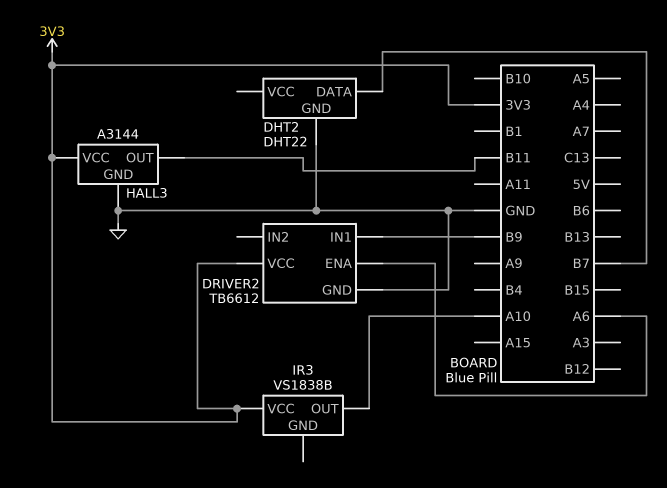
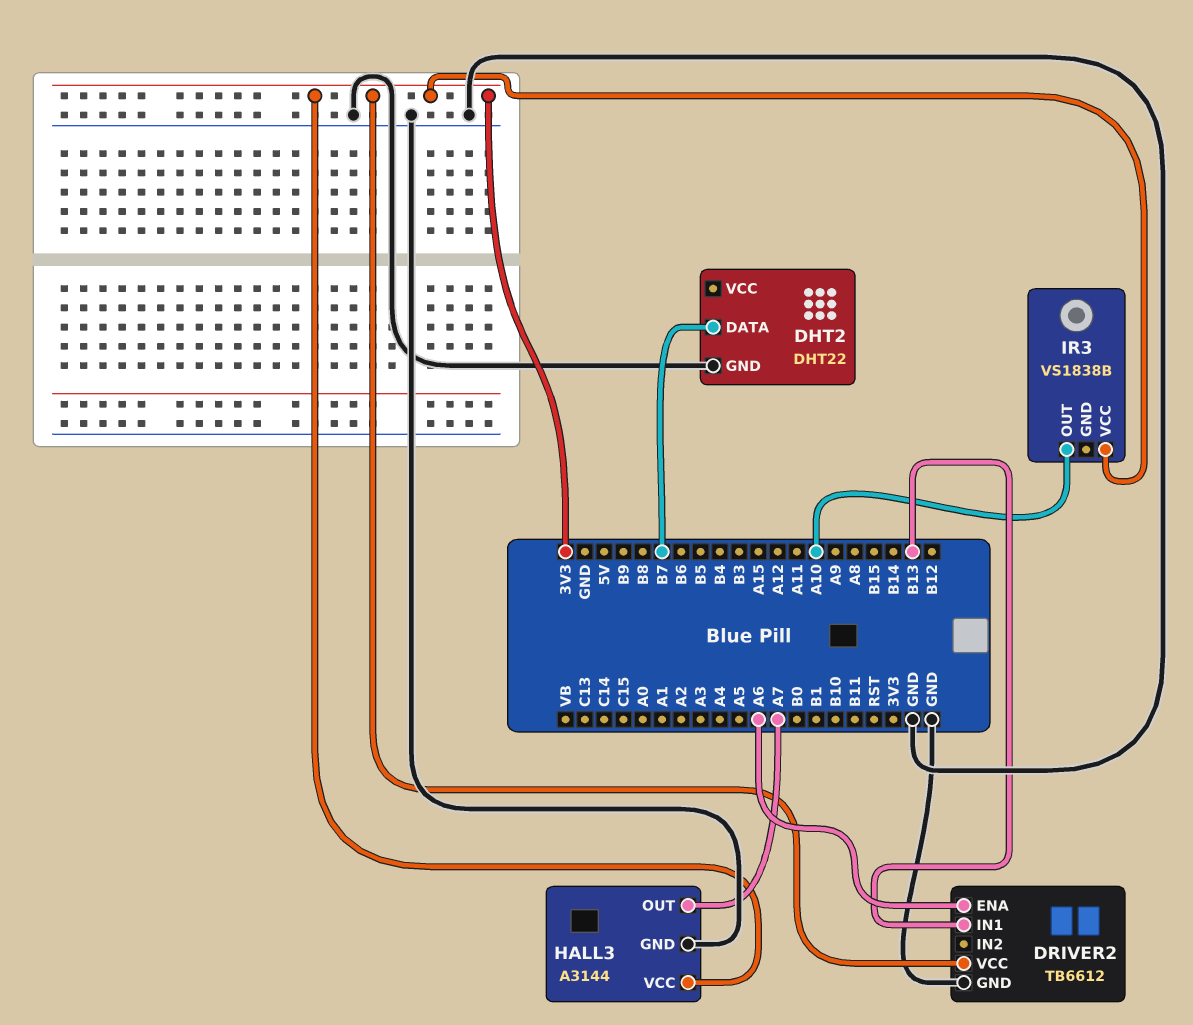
DRIVER2 pin IN1: B9 -> B13
HALL3 pin OUT: B11 -> A7

